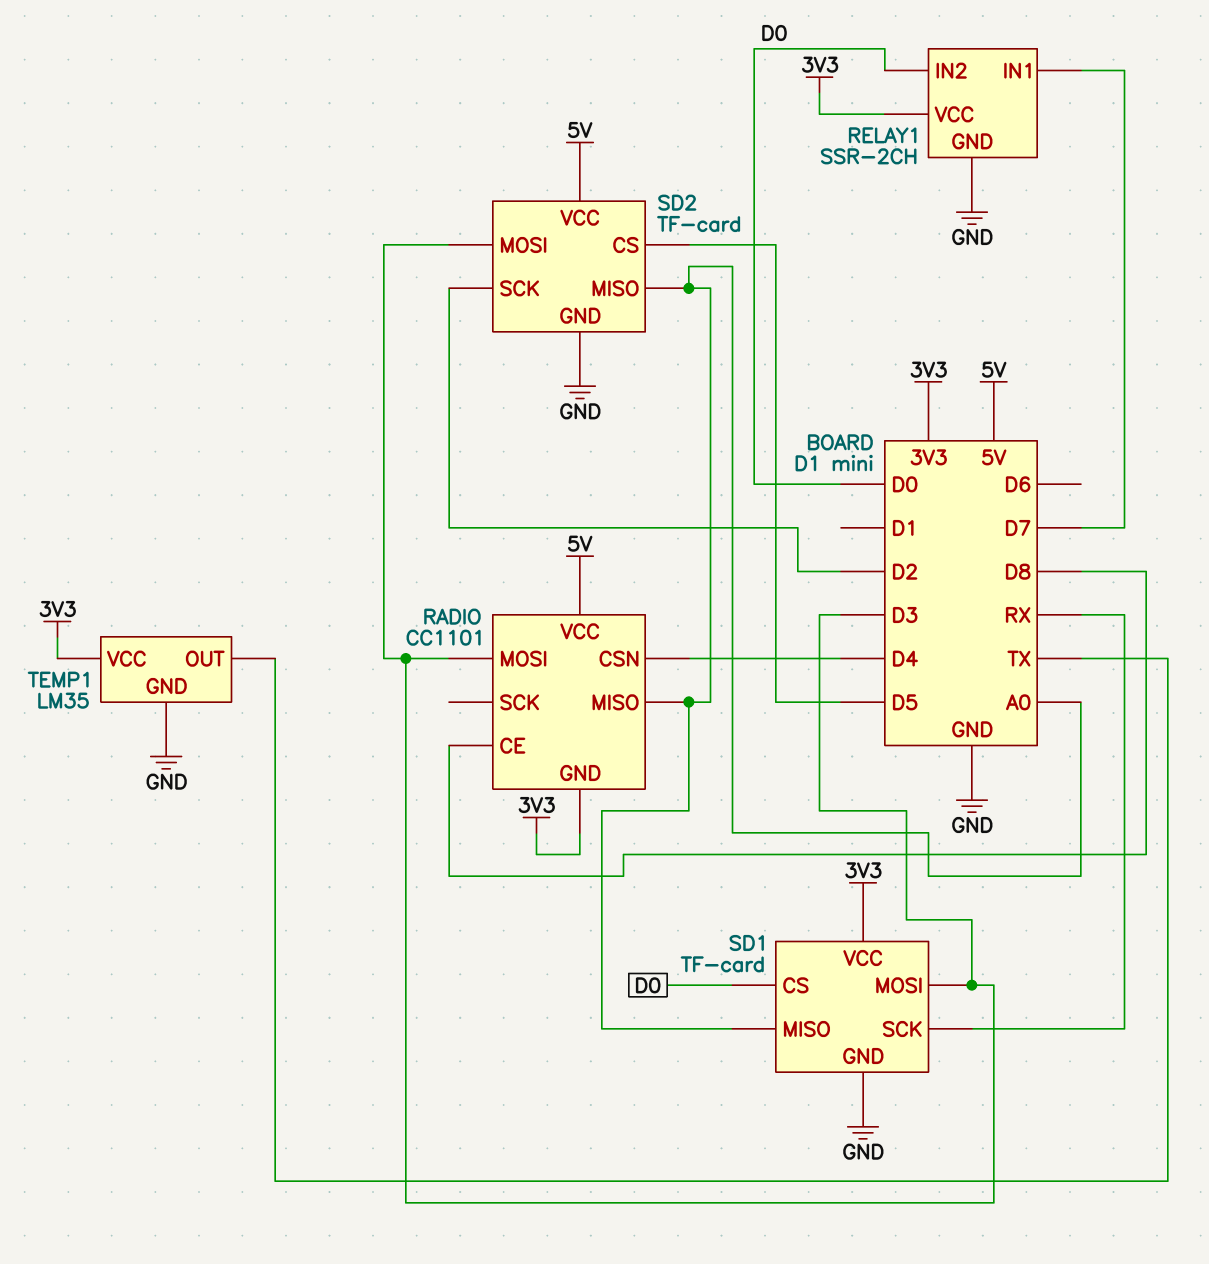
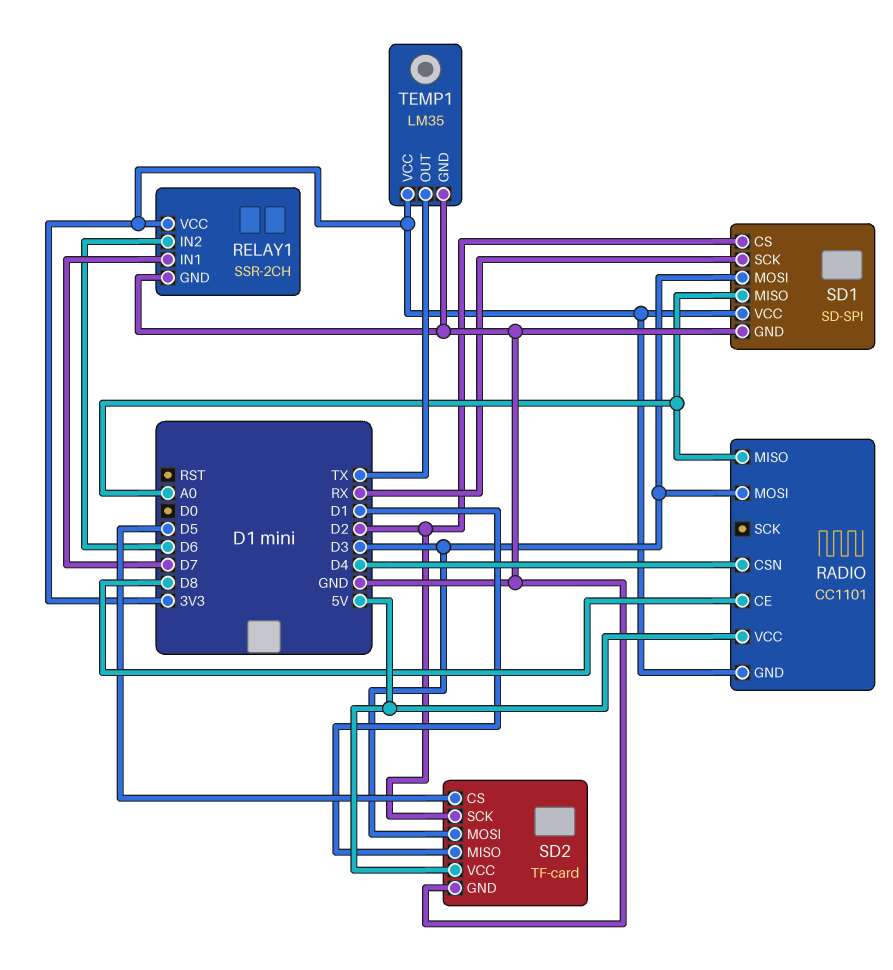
RELAY1 pin IN2: D0 -> D6
SD1: TF-card -> SD-SPI
SD1 pin CS: D0 -> D2
SD2 pin MISO: A0 -> D1

